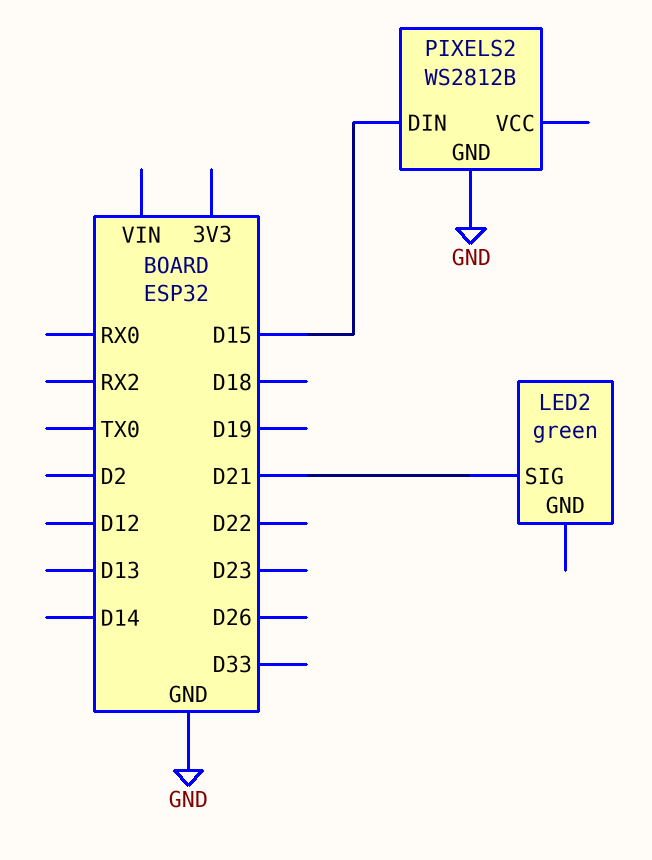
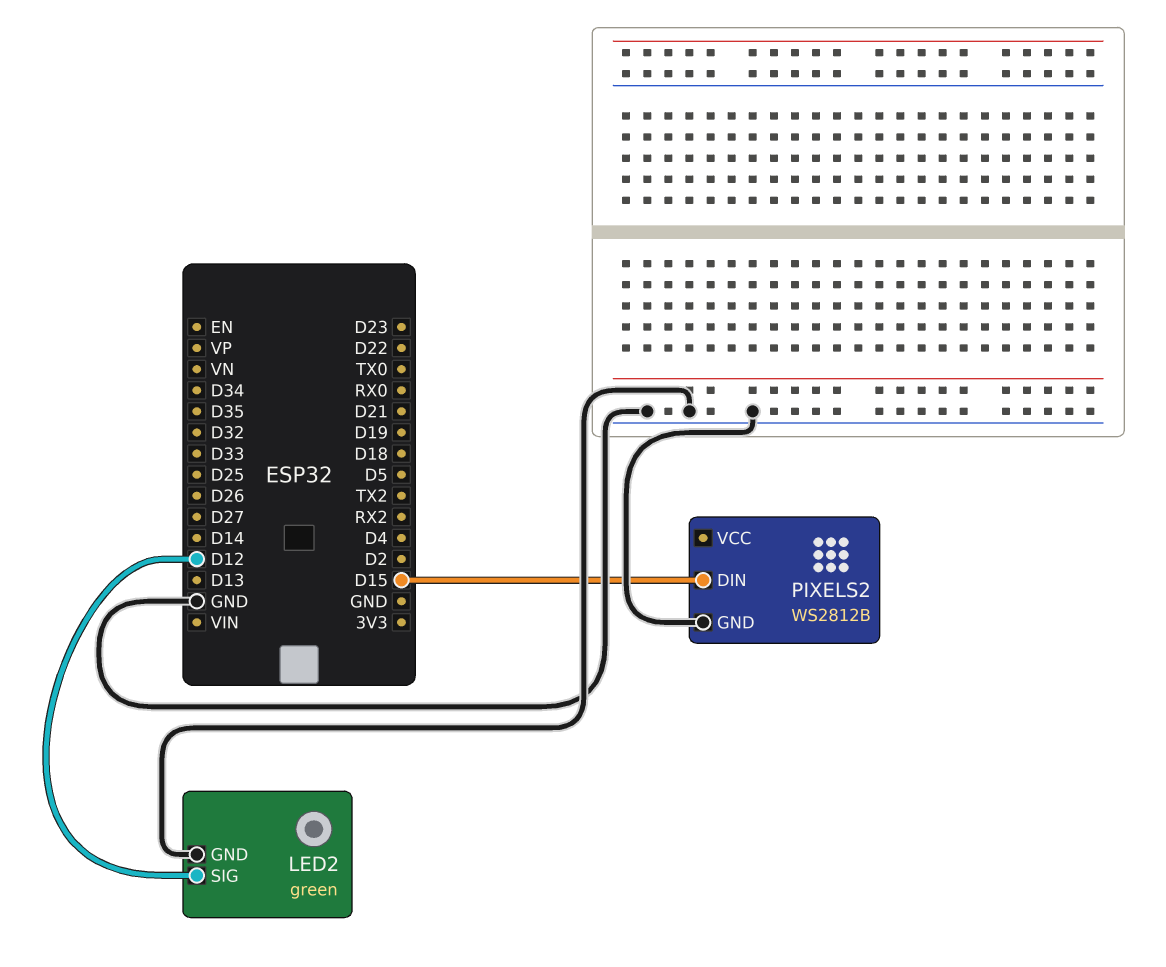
LED2 pin GND: none -> GND
LED2 pin SIG: D21 -> D12

